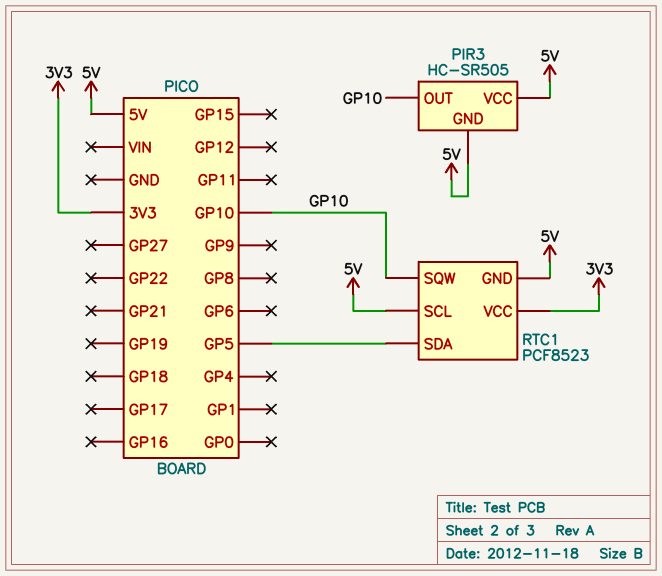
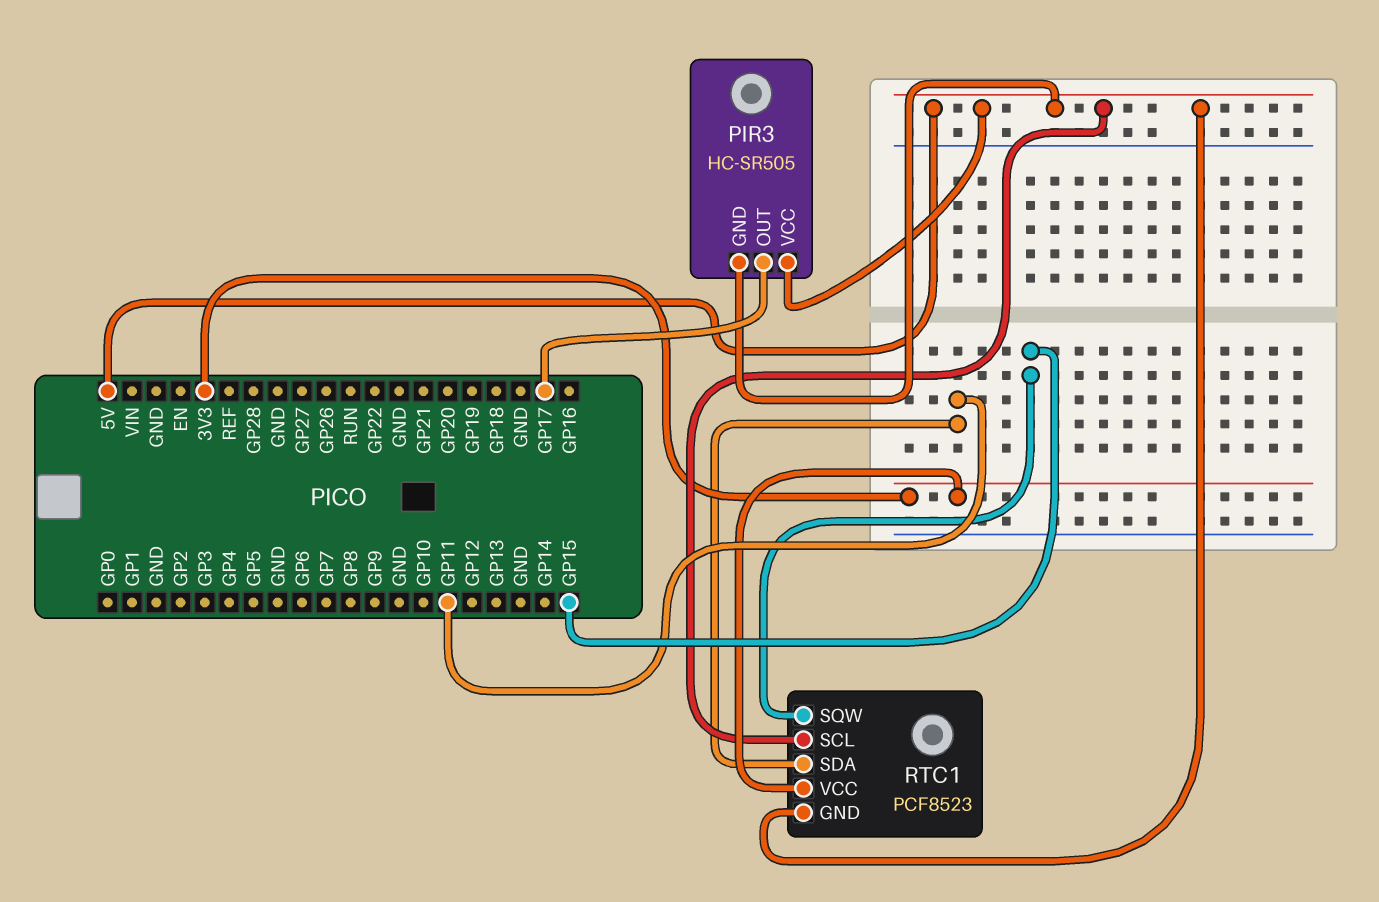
PIR3 pin OUT: GP10 -> GP17
RTC1 pin SDA: GP5 -> GP11
RTC1 pin SQW: GP10 -> GP15

